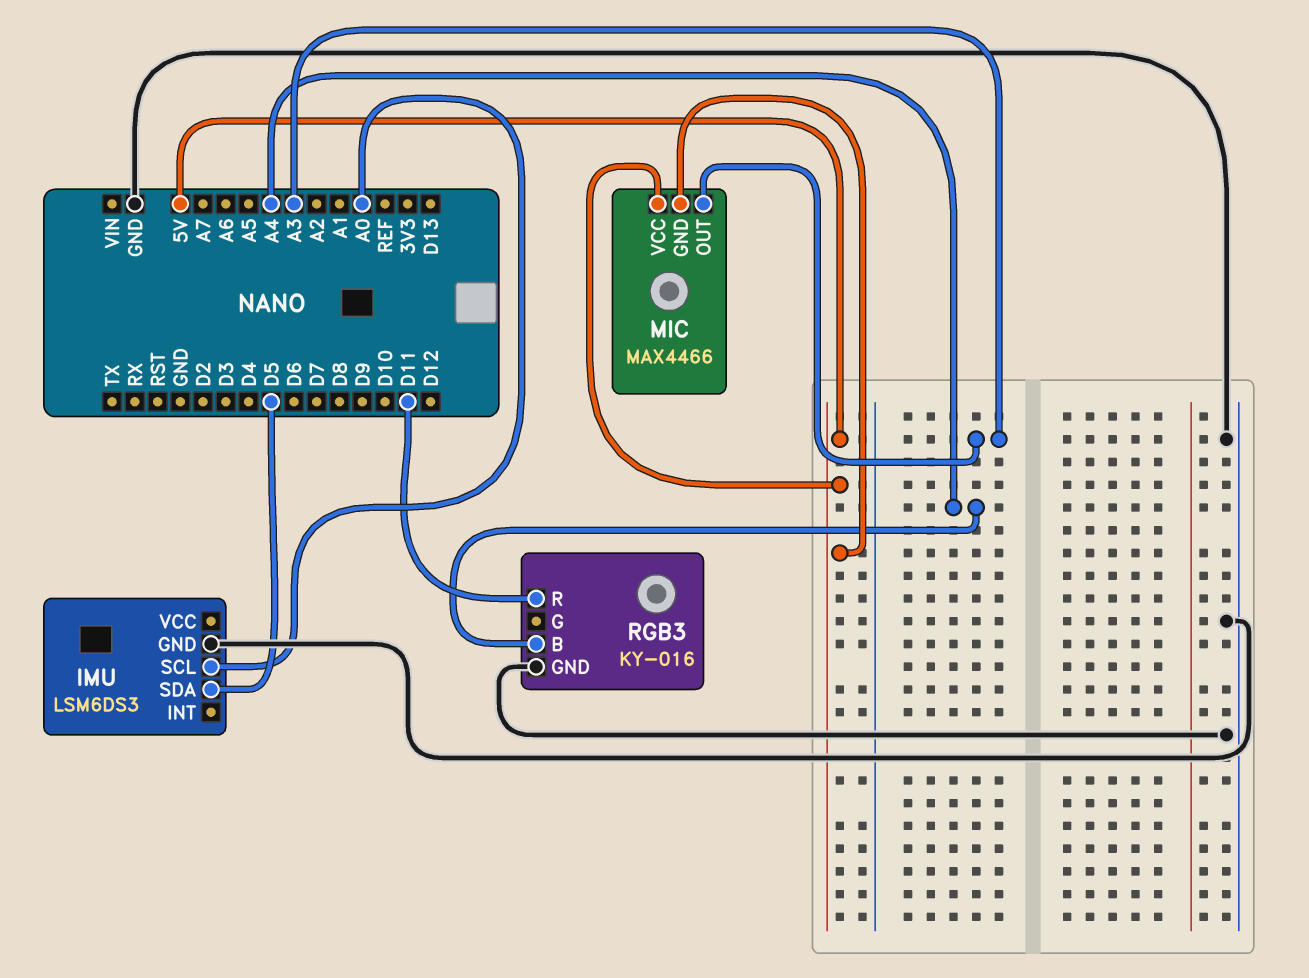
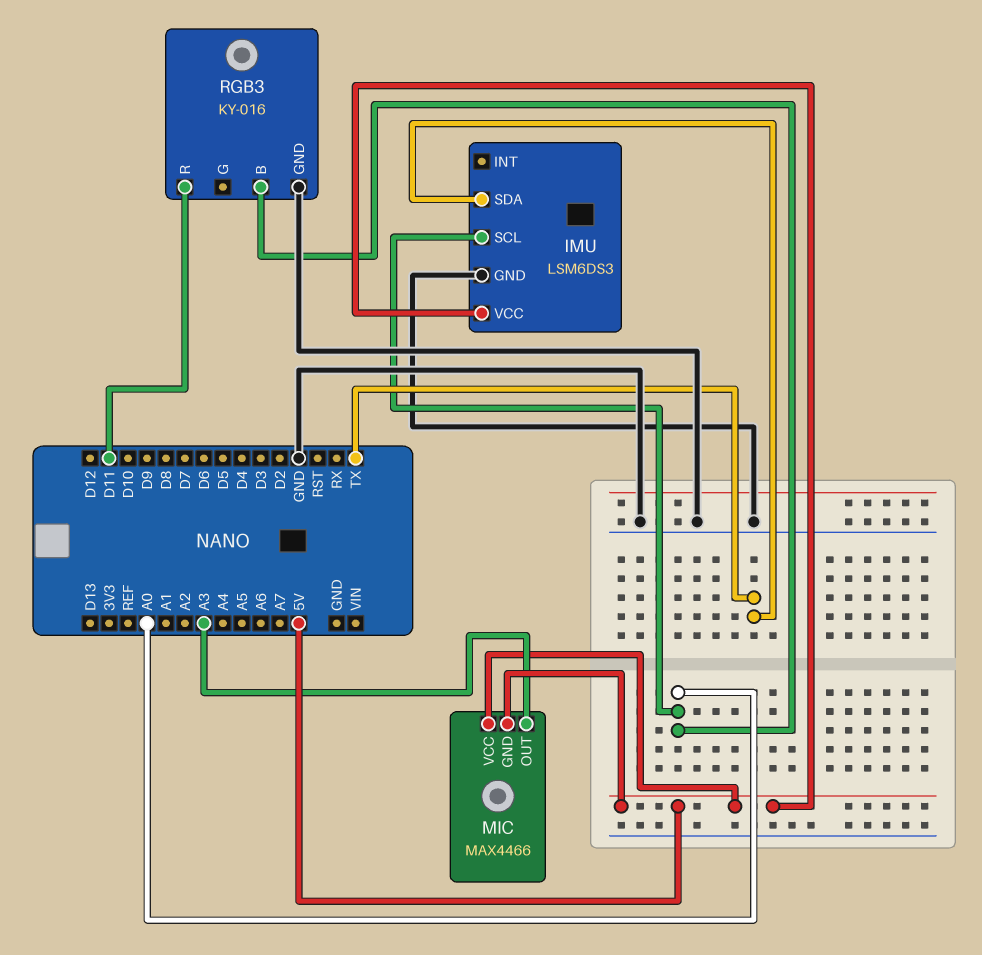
IMU pin SDA: D5 -> TX
IMU pin VCC: none -> 5V
RGB3 pin B: A4 -> A0

